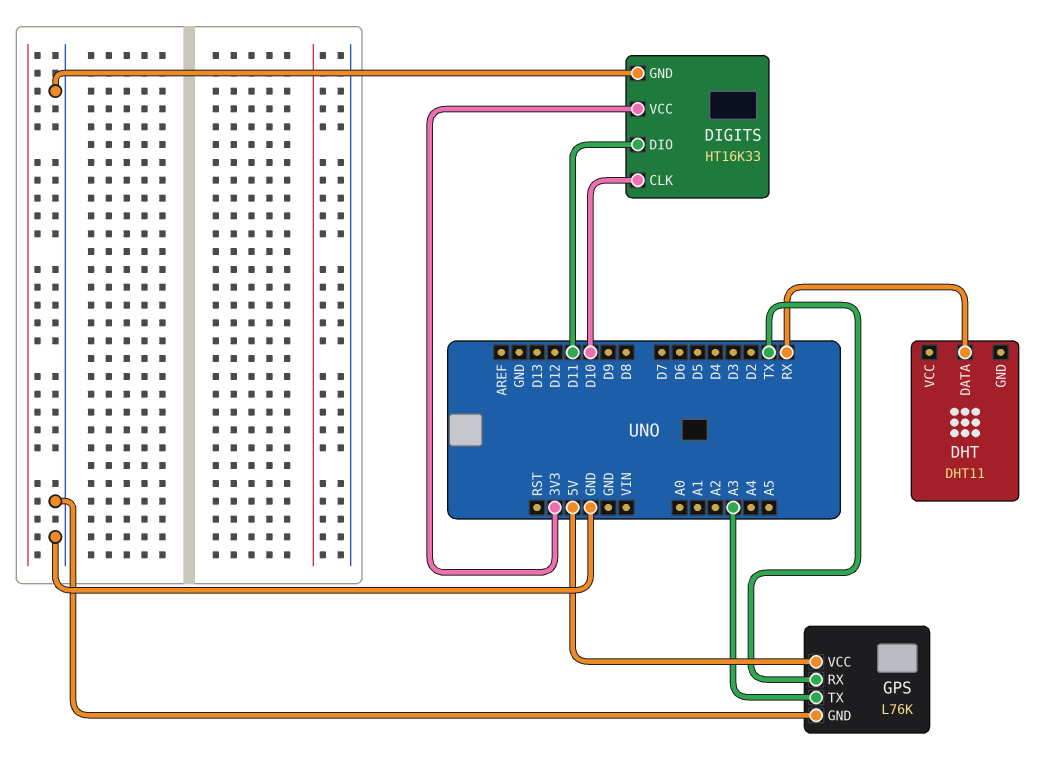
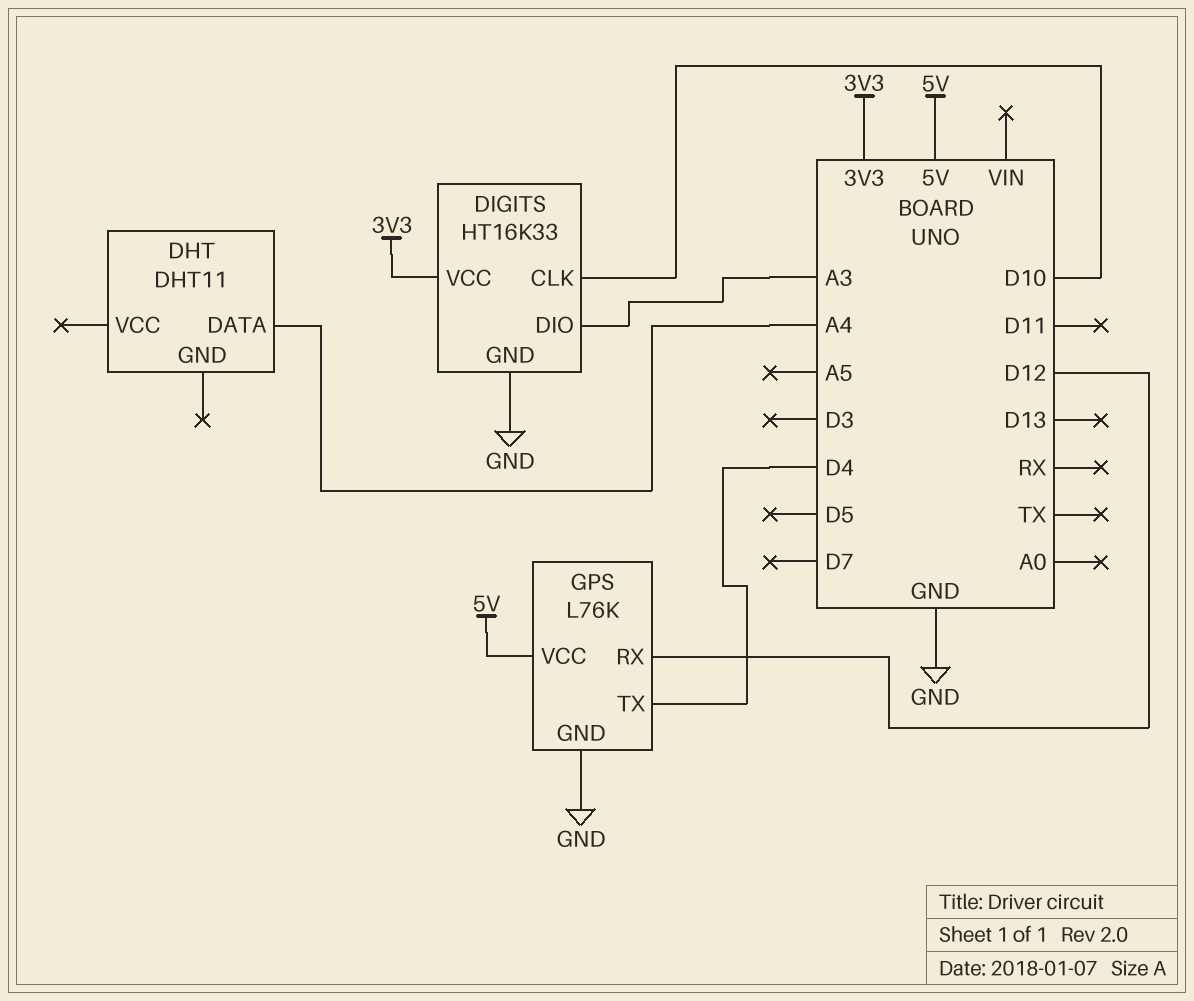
DHT pin DATA: RX -> A4
DIGITS pin DIO: D11 -> A3
GPS pin RX: TX -> D12
GPS pin TX: A3 -> D4

